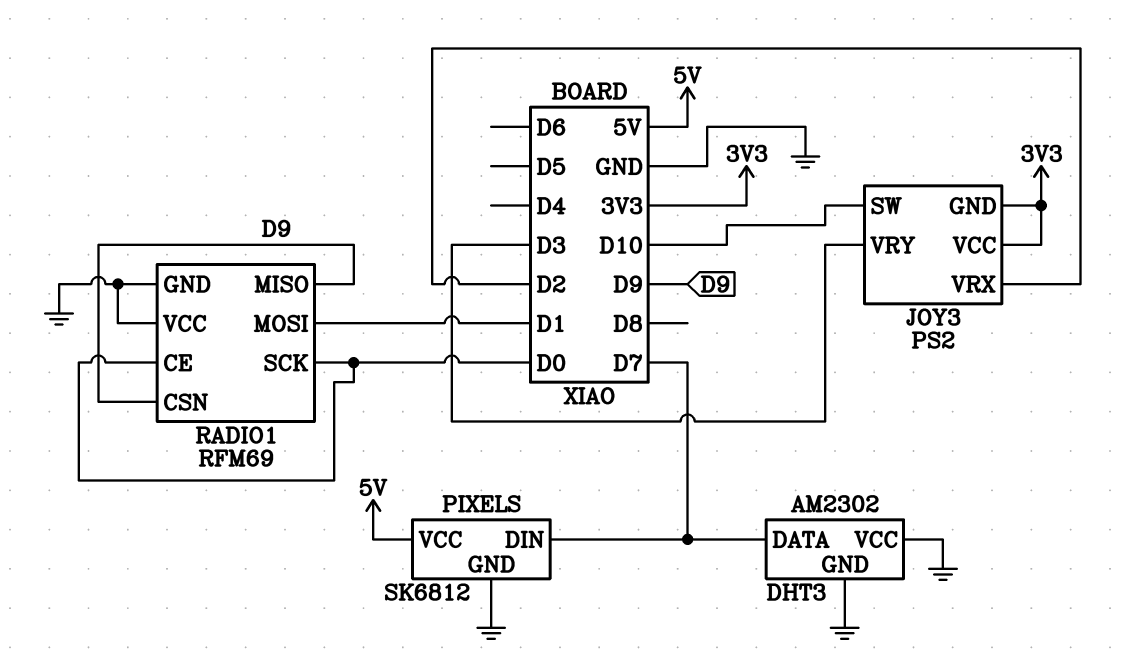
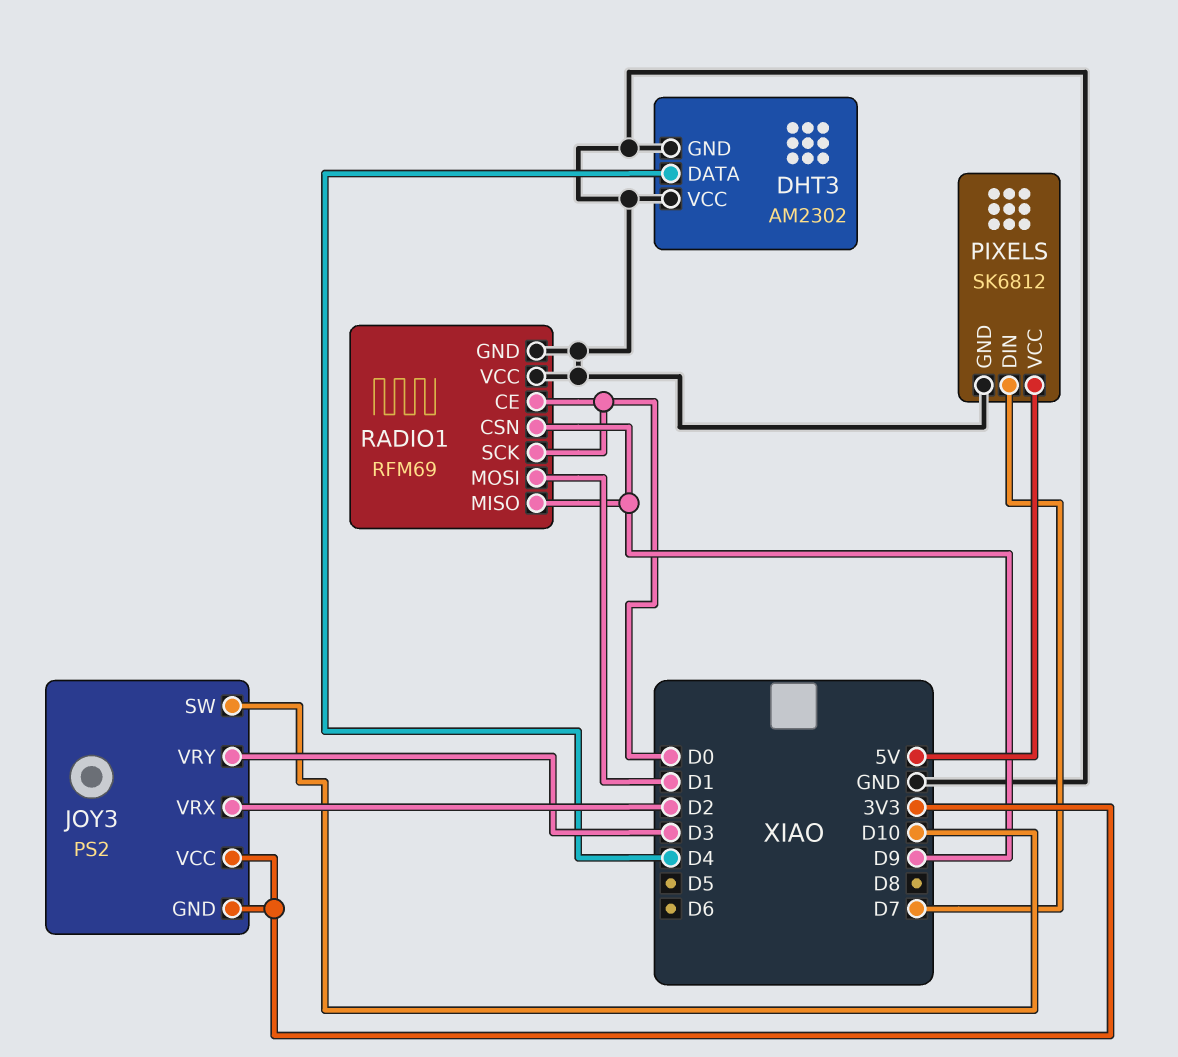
DHT3 pin DATA: D7 -> D4

